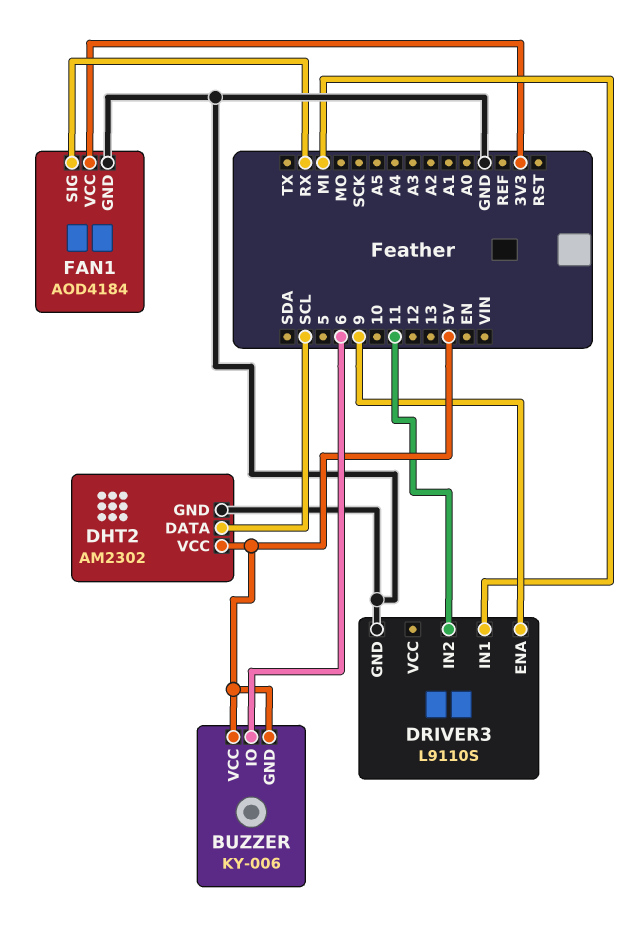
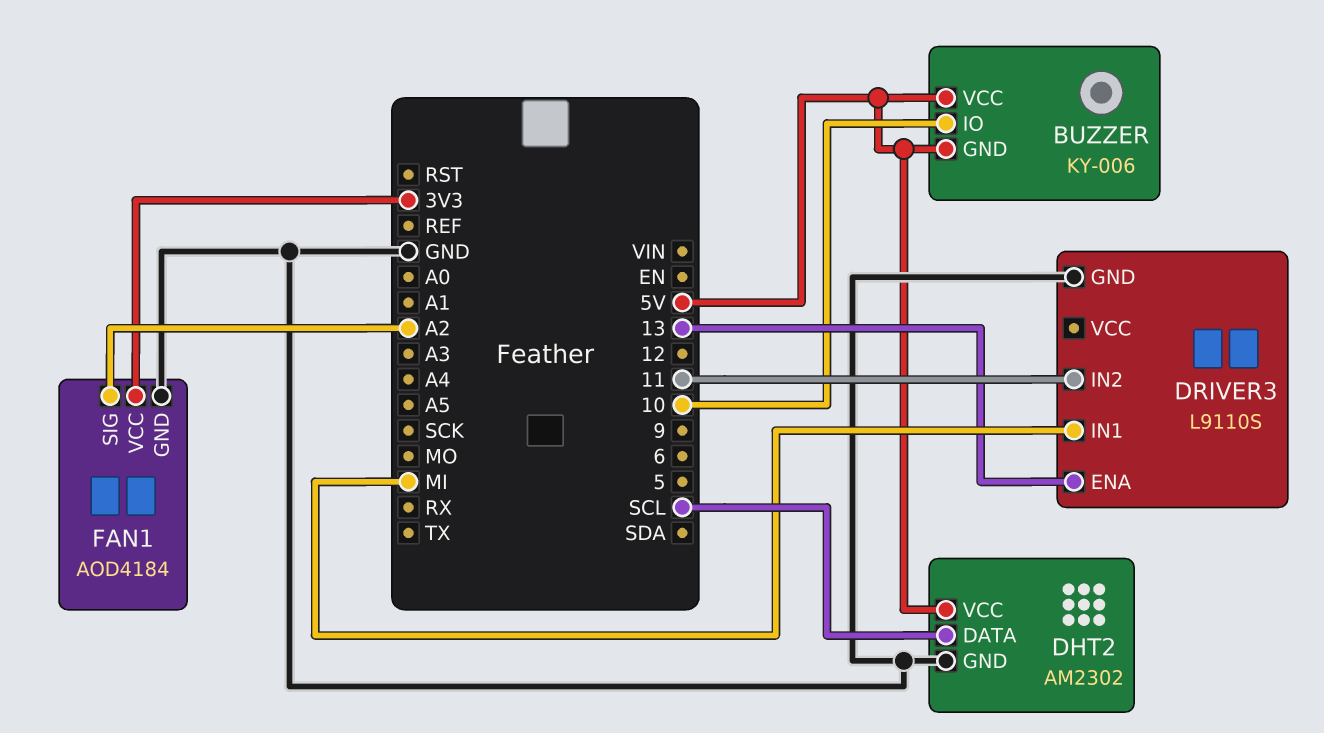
BUZZER pin IO: 6 -> 10
DRIVER3 pin ENA: 9 -> 13
FAN1 pin SIG: RX -> A2

